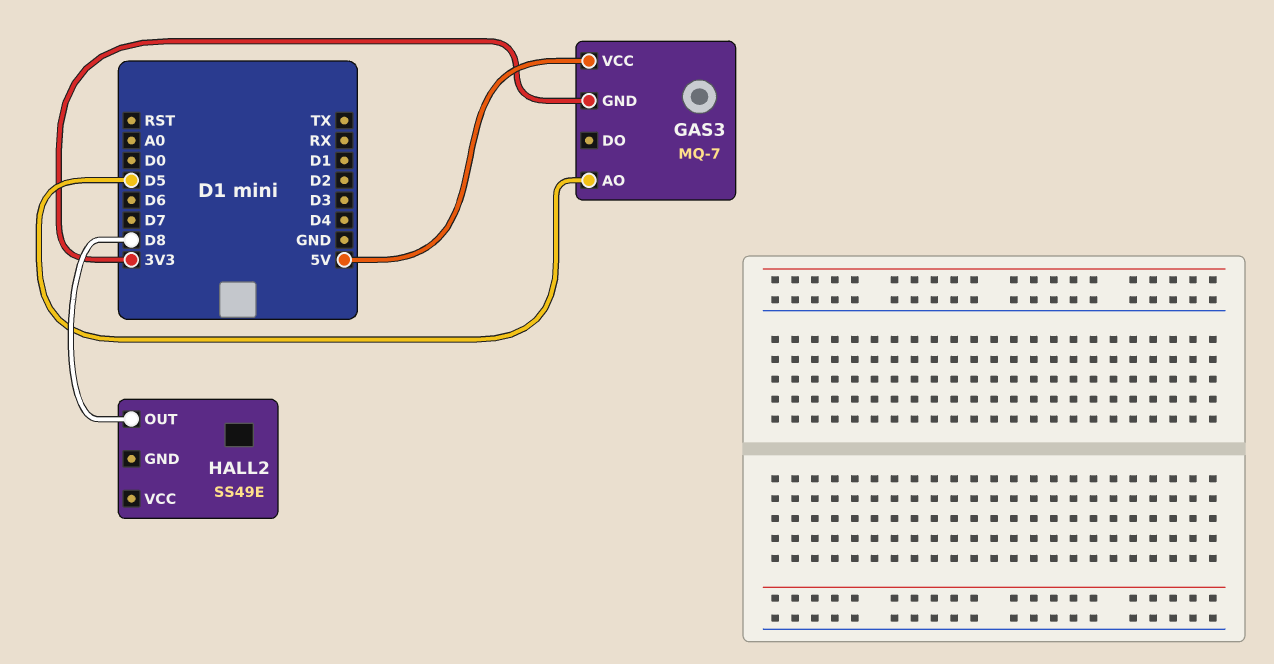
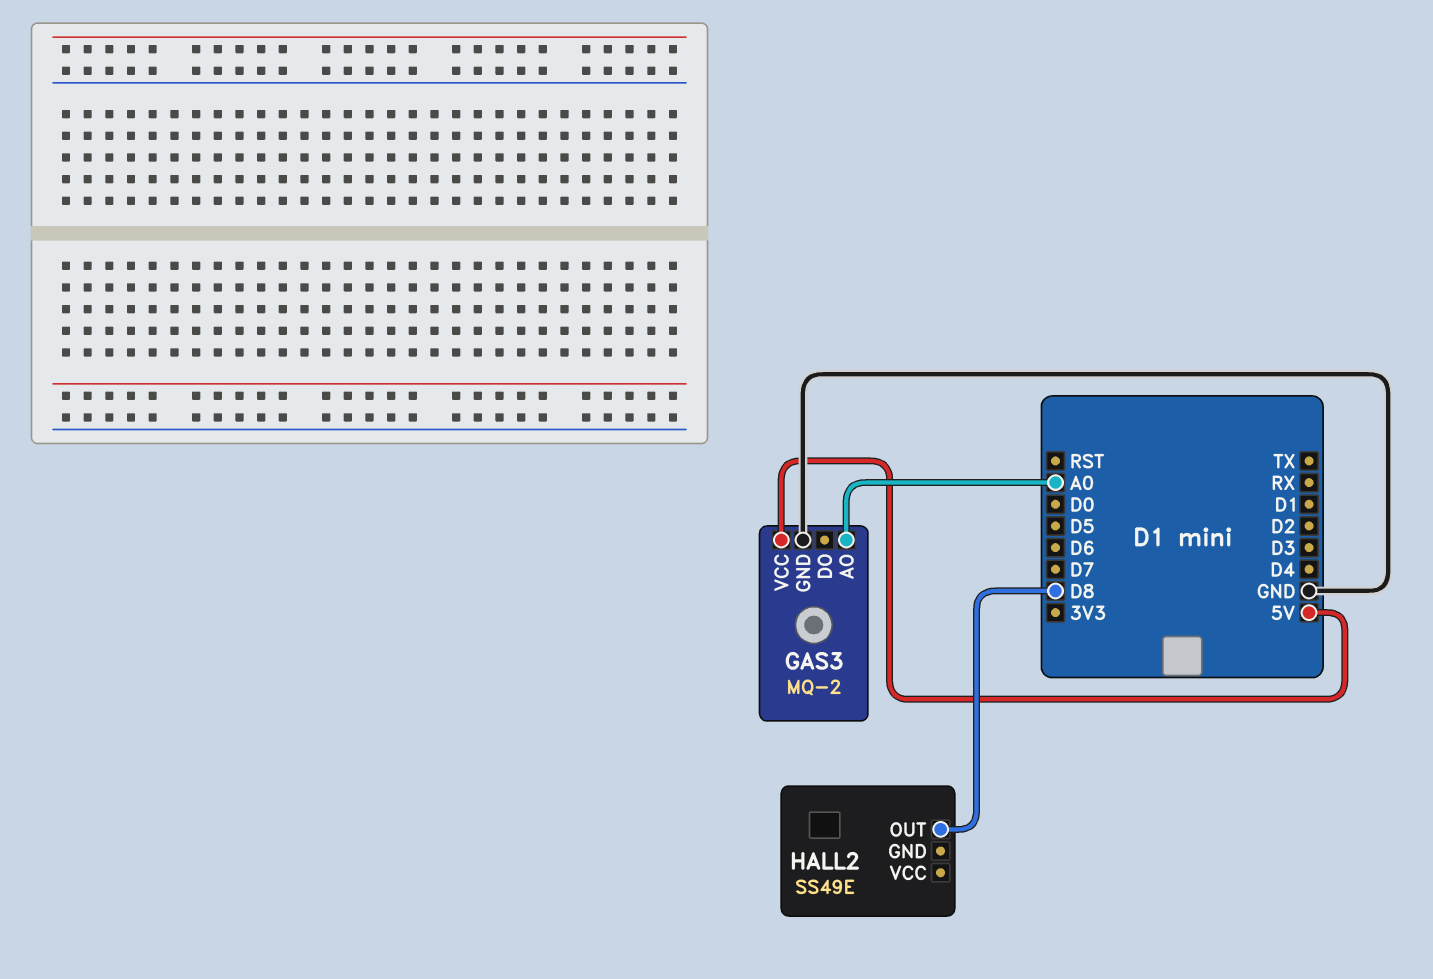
GAS3: MQ-7 -> MQ-2
GAS3 pin AO: D5 -> A0
GAS3 pin GND: 3V3 -> GND

